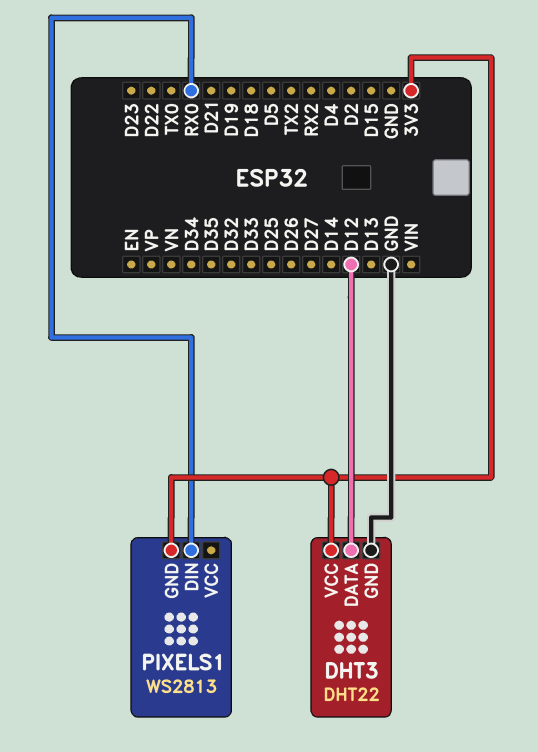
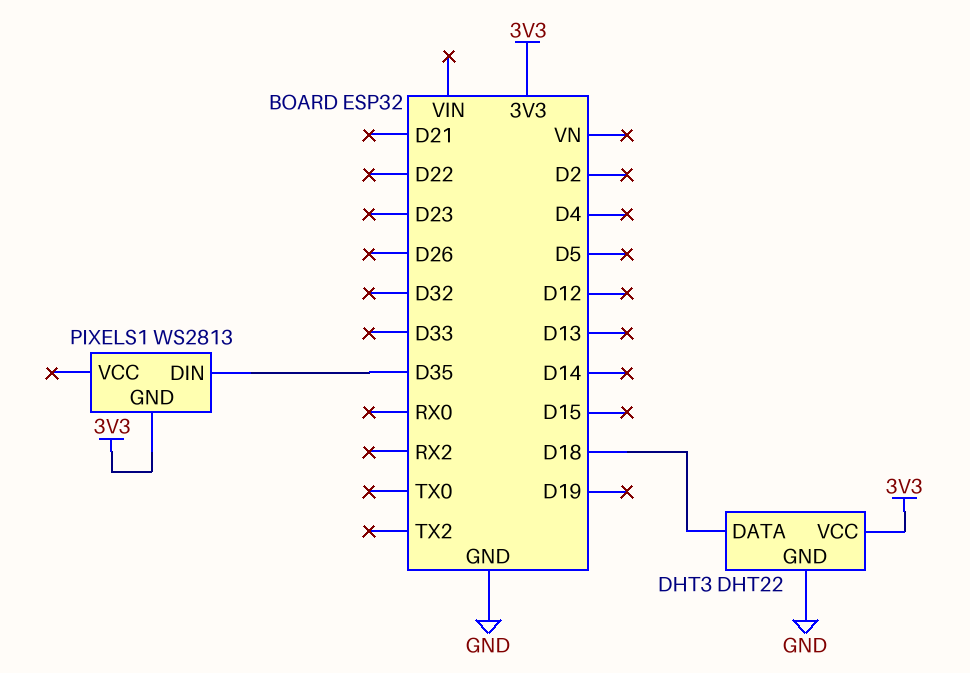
DHT3 pin DATA: D12 -> D18
PIXELS1 pin DIN: RX0 -> D35

